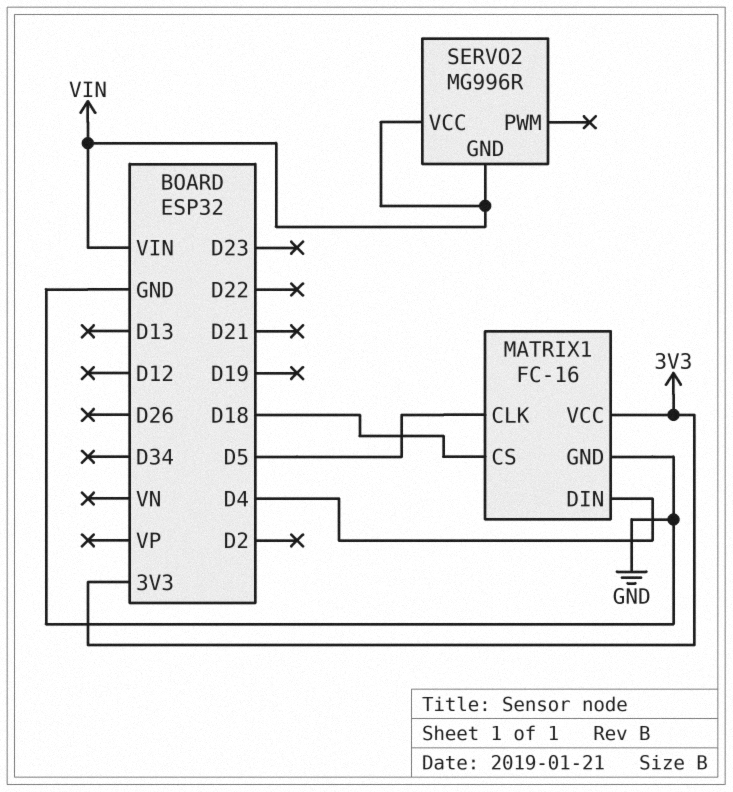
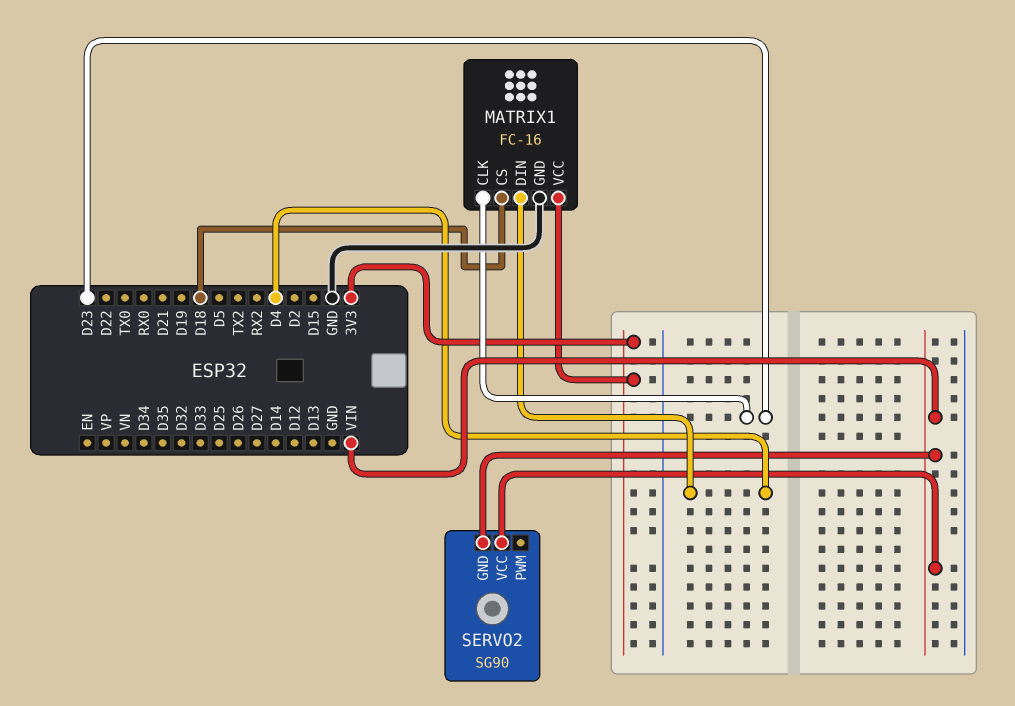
MATRIX1 pin CLK: D5 -> D23
SERVO2: MG996R -> SG90

